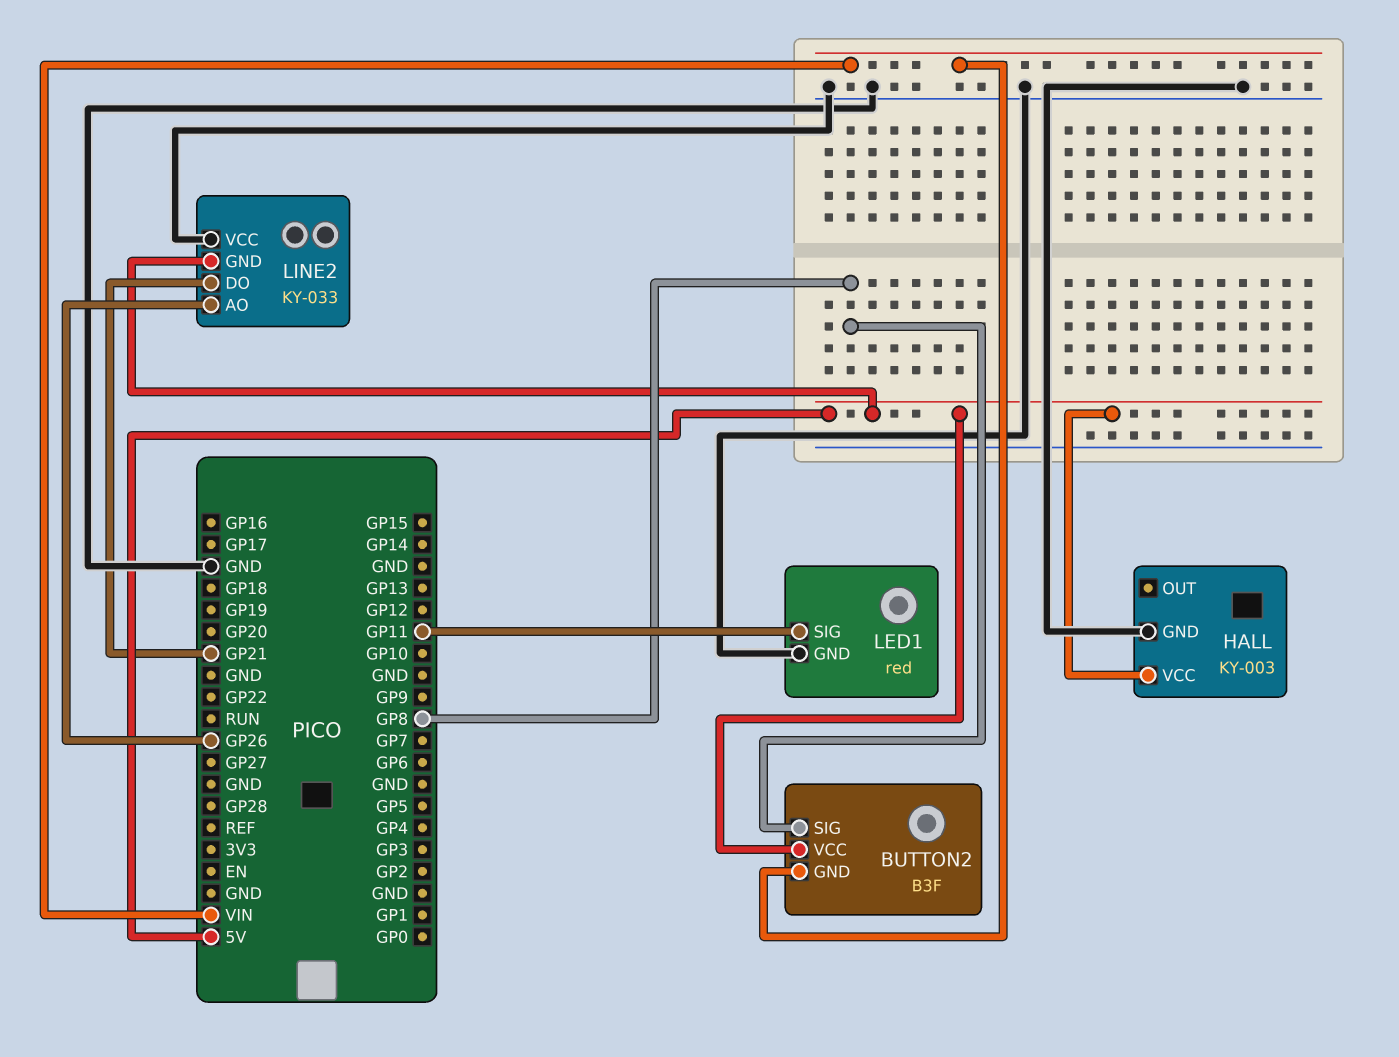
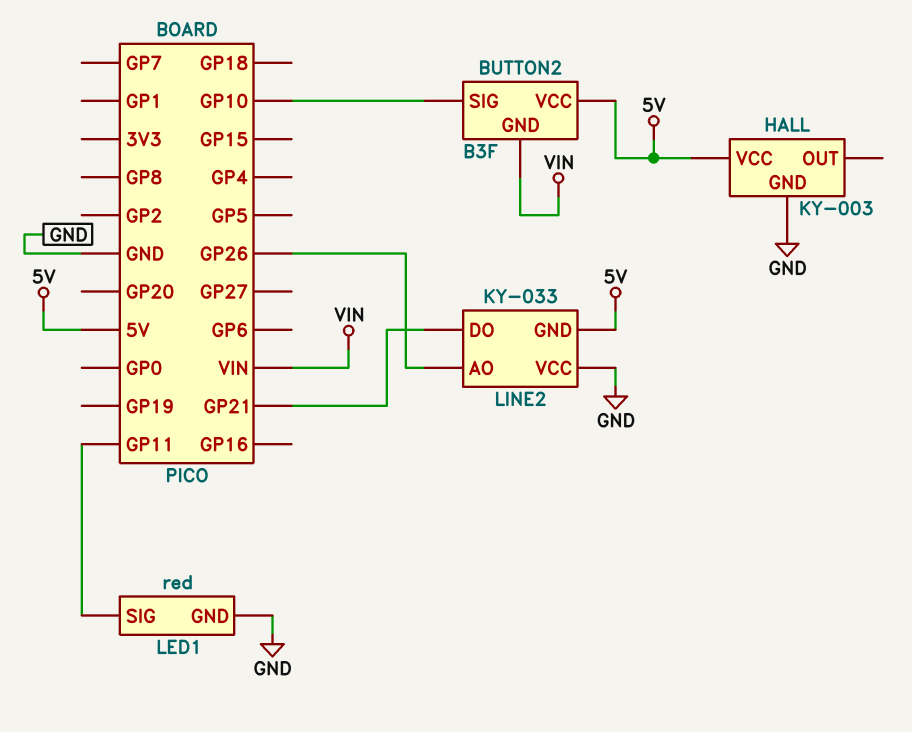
BUTTON2 pin SIG: GP8 -> GP10

